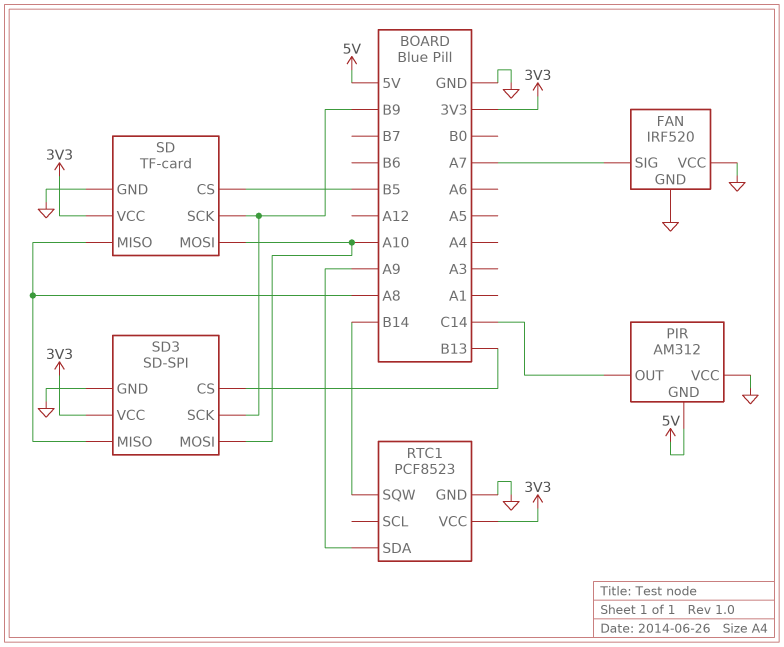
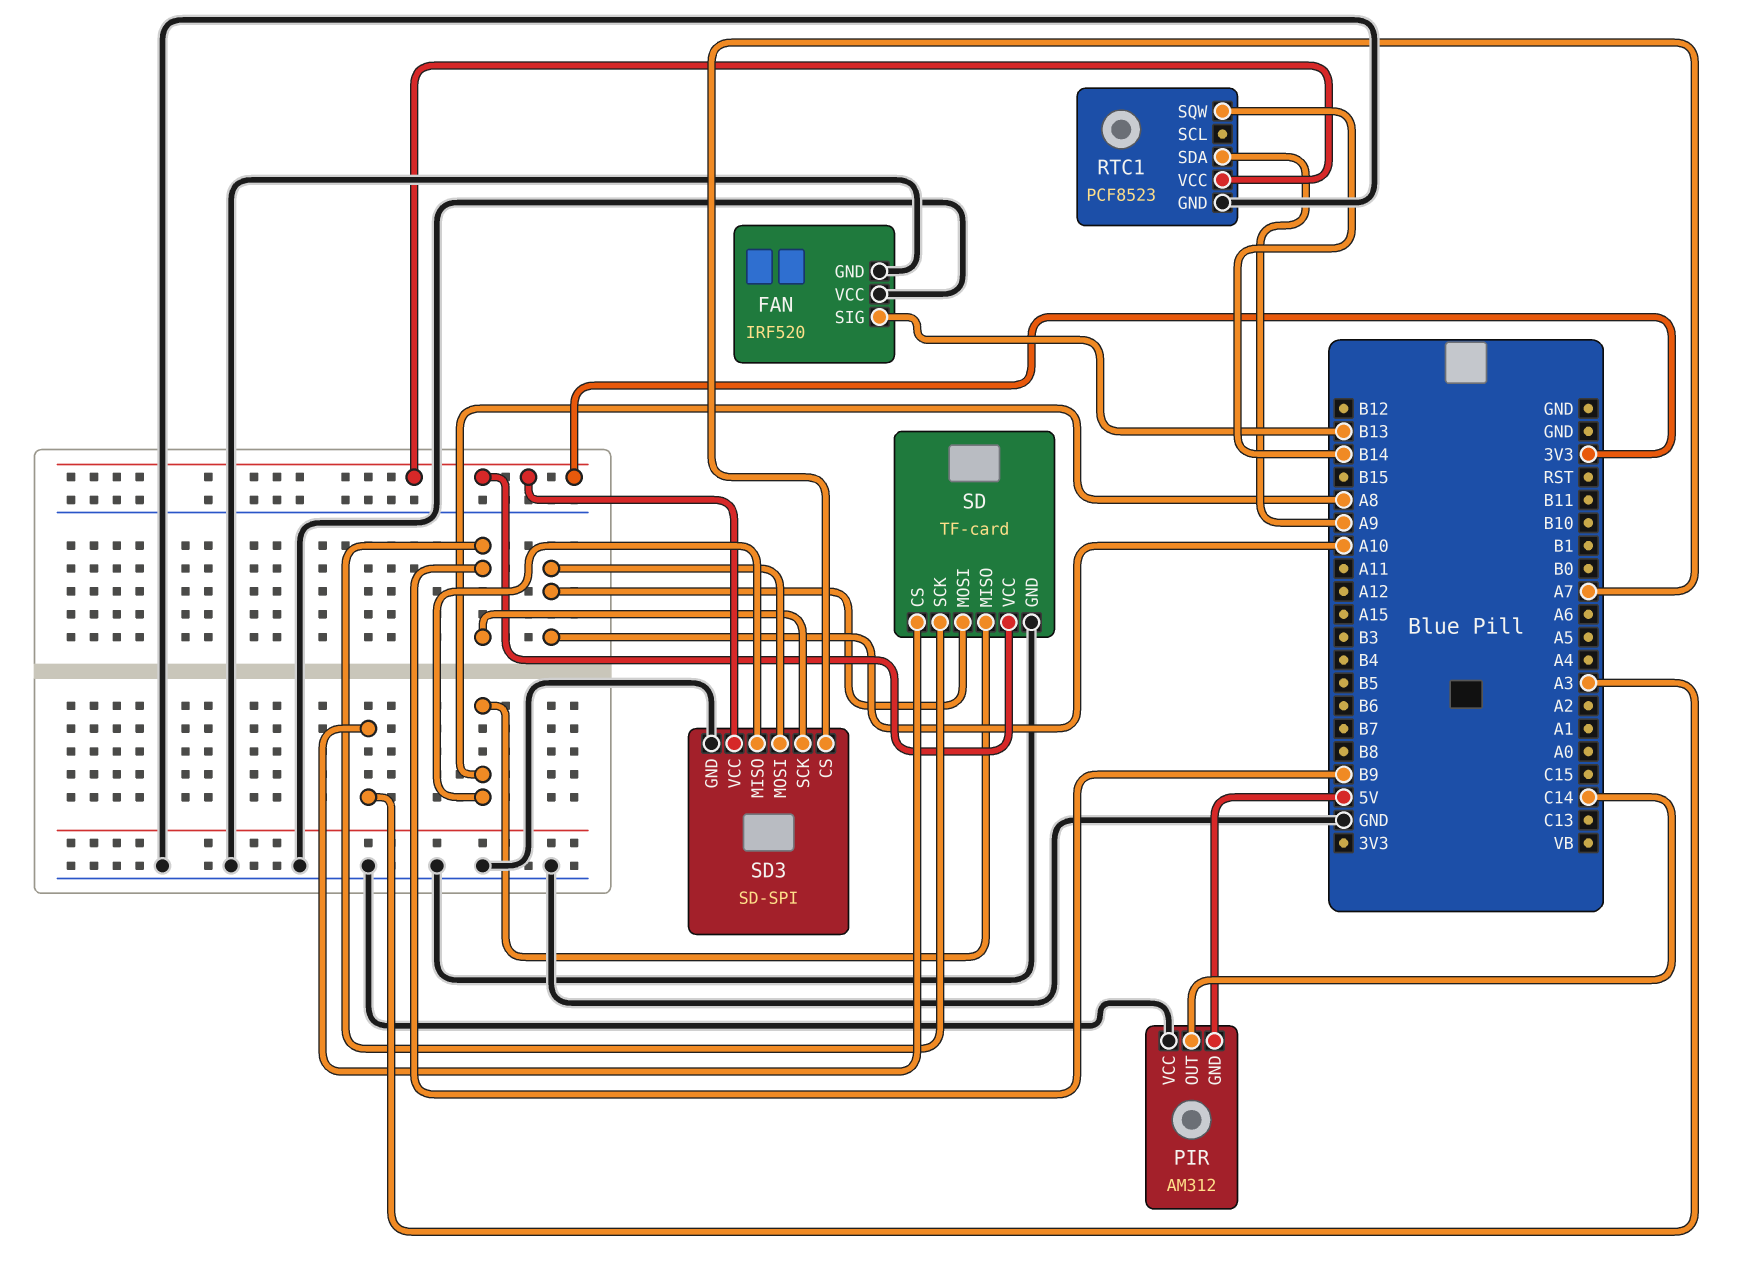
FAN pin SIG: A7 -> B13
SD pin CS: B5 -> A3
SD3 pin CS: B13 -> A7

